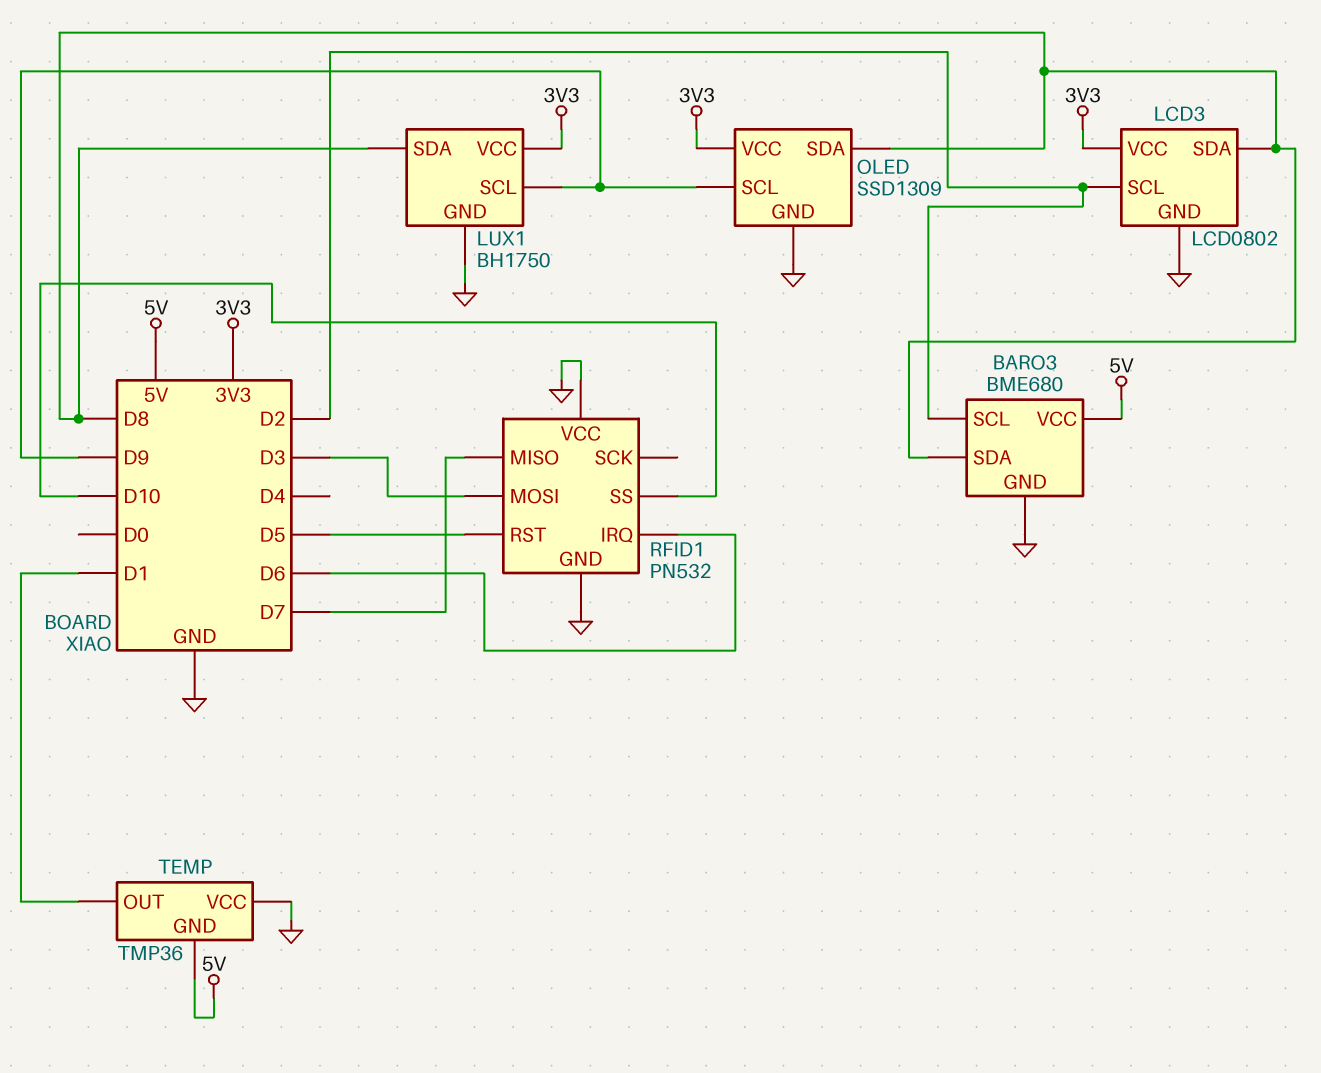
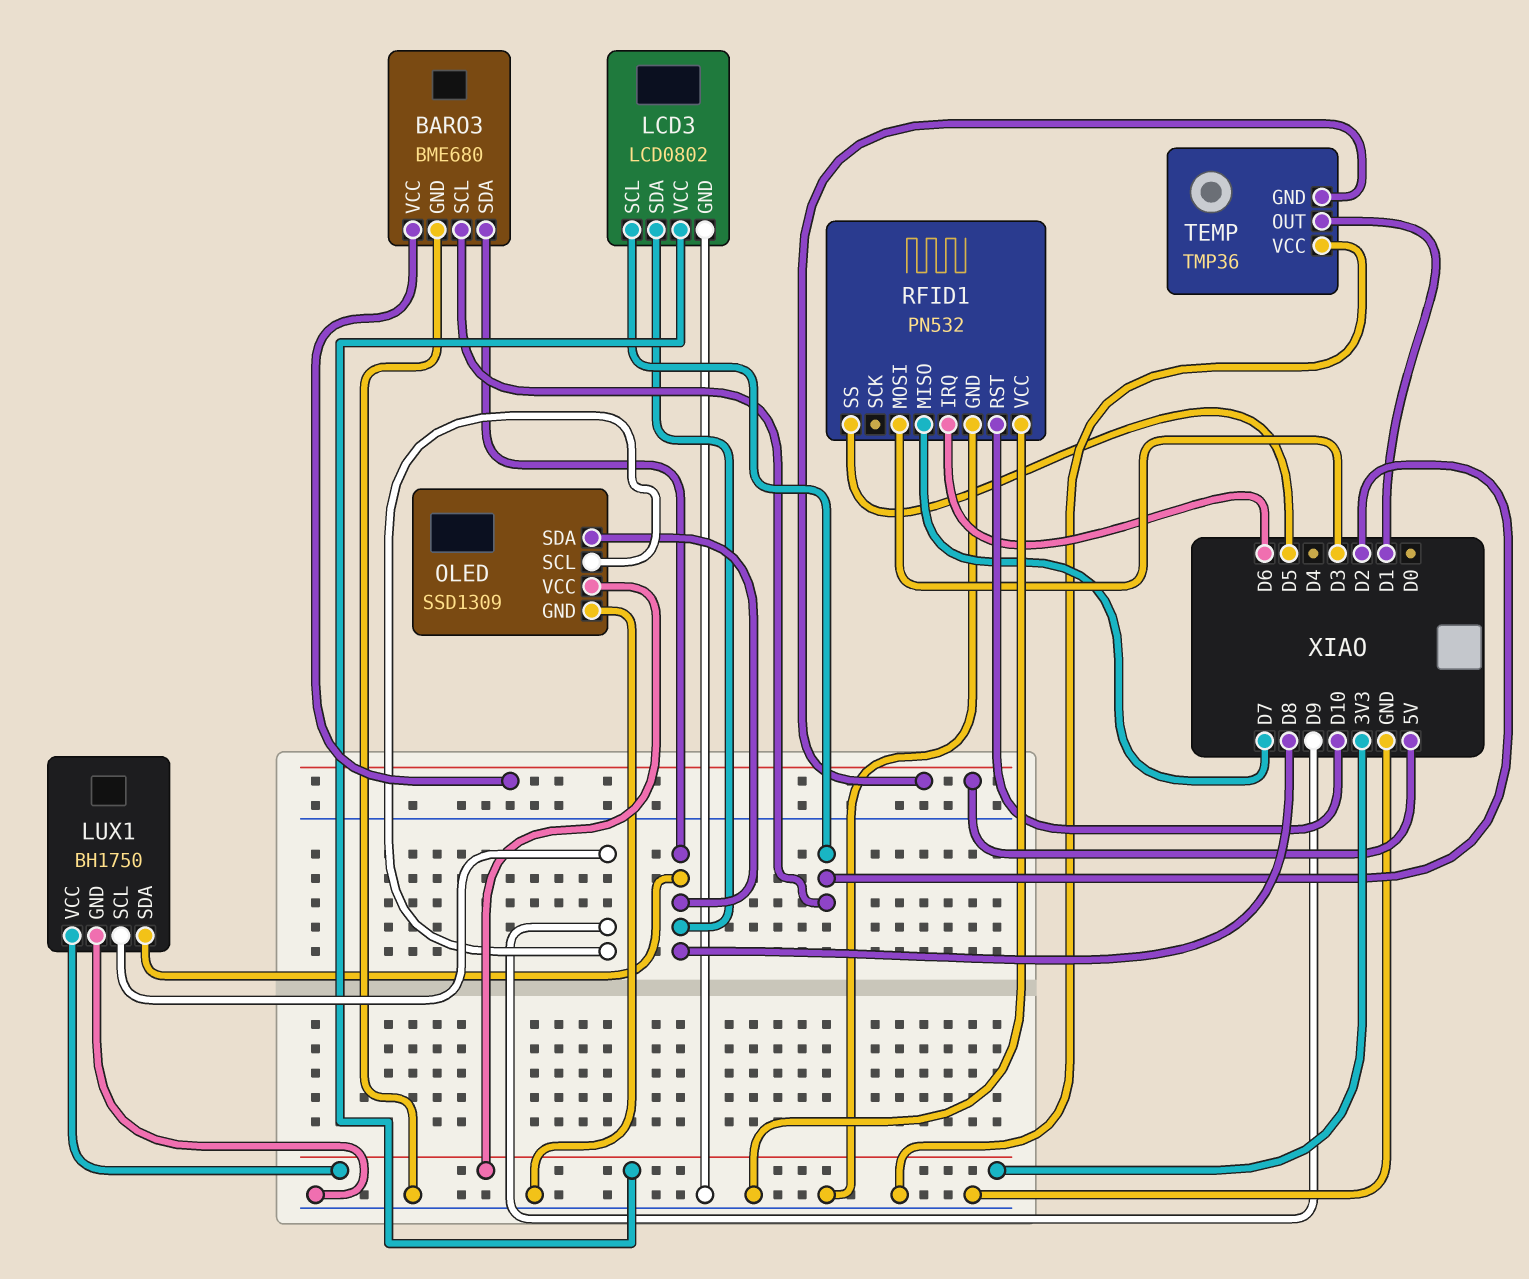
RFID1 pin RST: D5 -> D10
RFID1 pin SS: D10 -> D5

